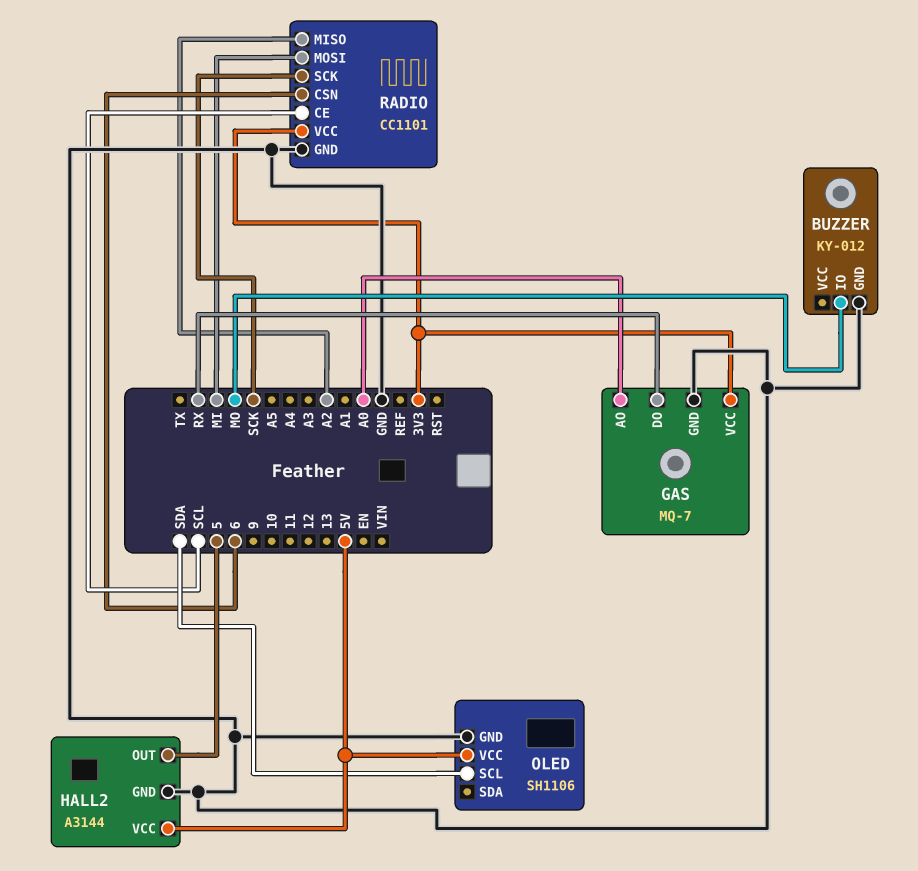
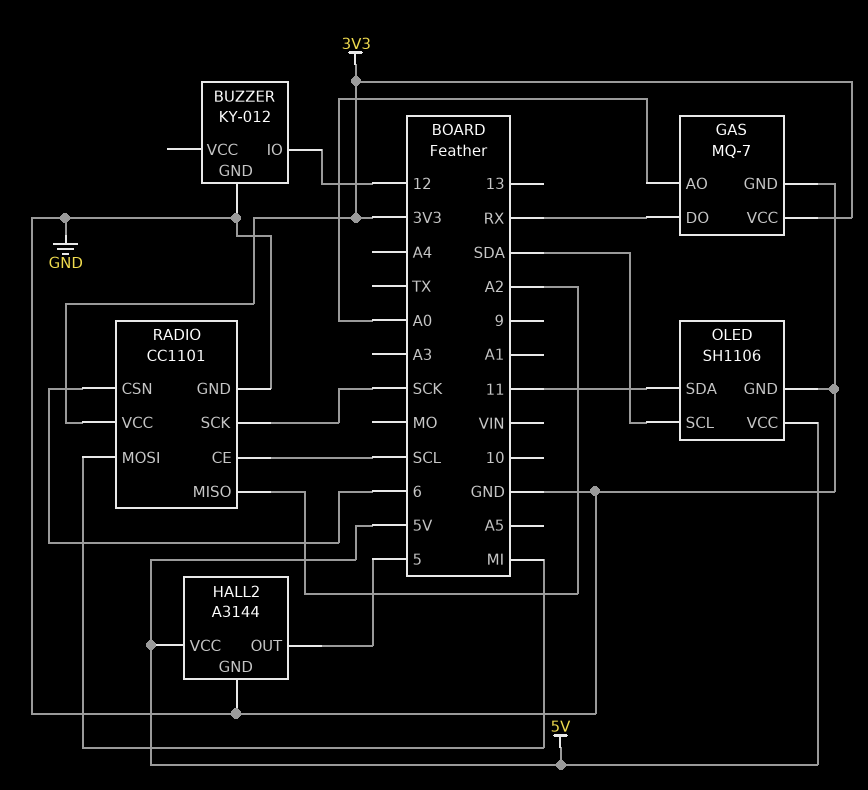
BUZZER pin IO: MO -> 12
OLED pin SDA: none -> 11

